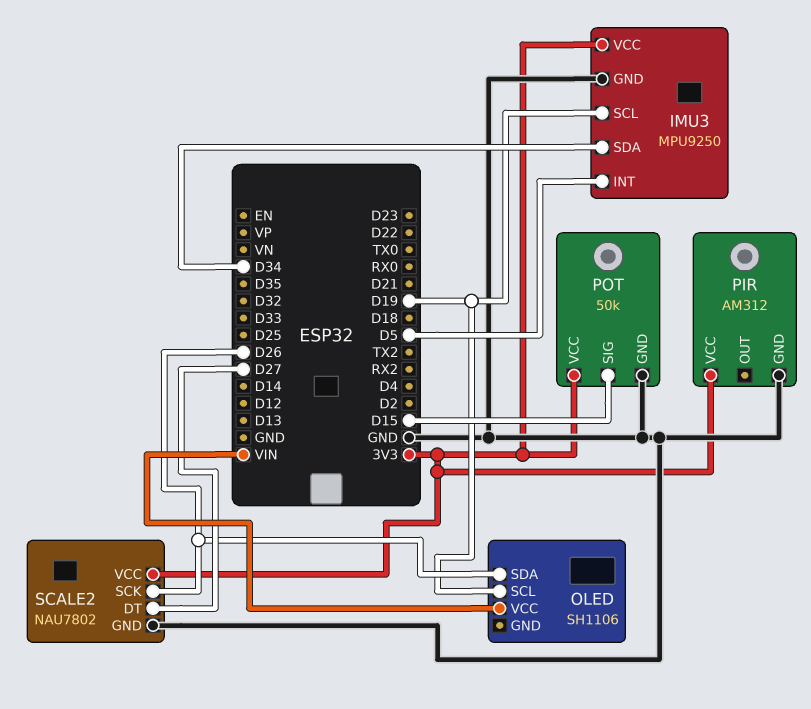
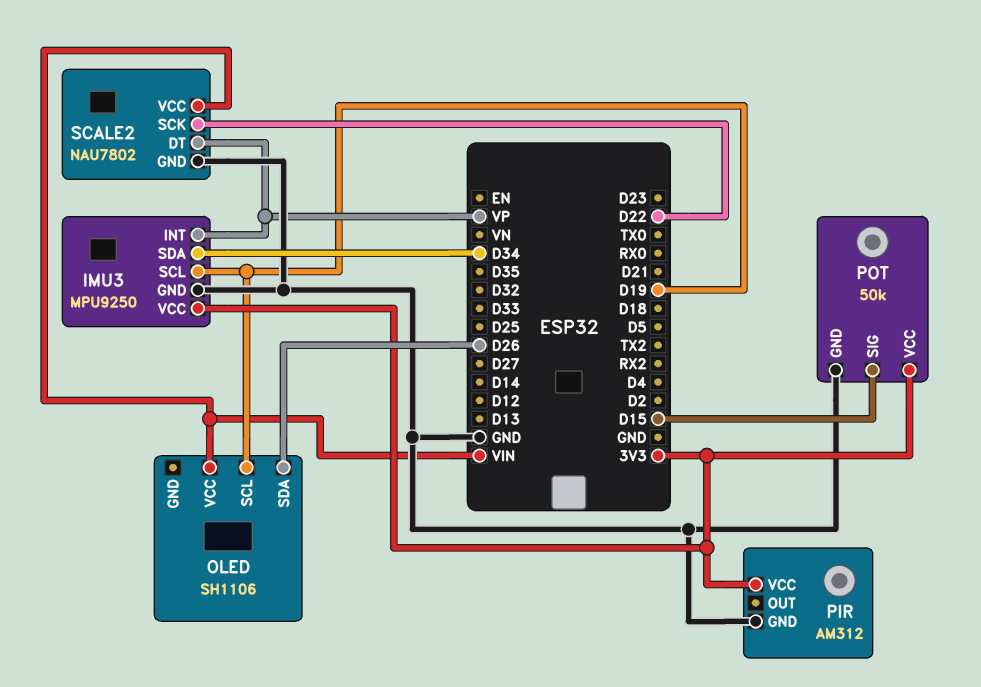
IMU3 pin INT: D5 -> VP
SCALE2 pin DT: D27 -> VP
SCALE2 pin SCK: D26 -> D22
SCALE2 pin VCC: 3V3 -> VIN

